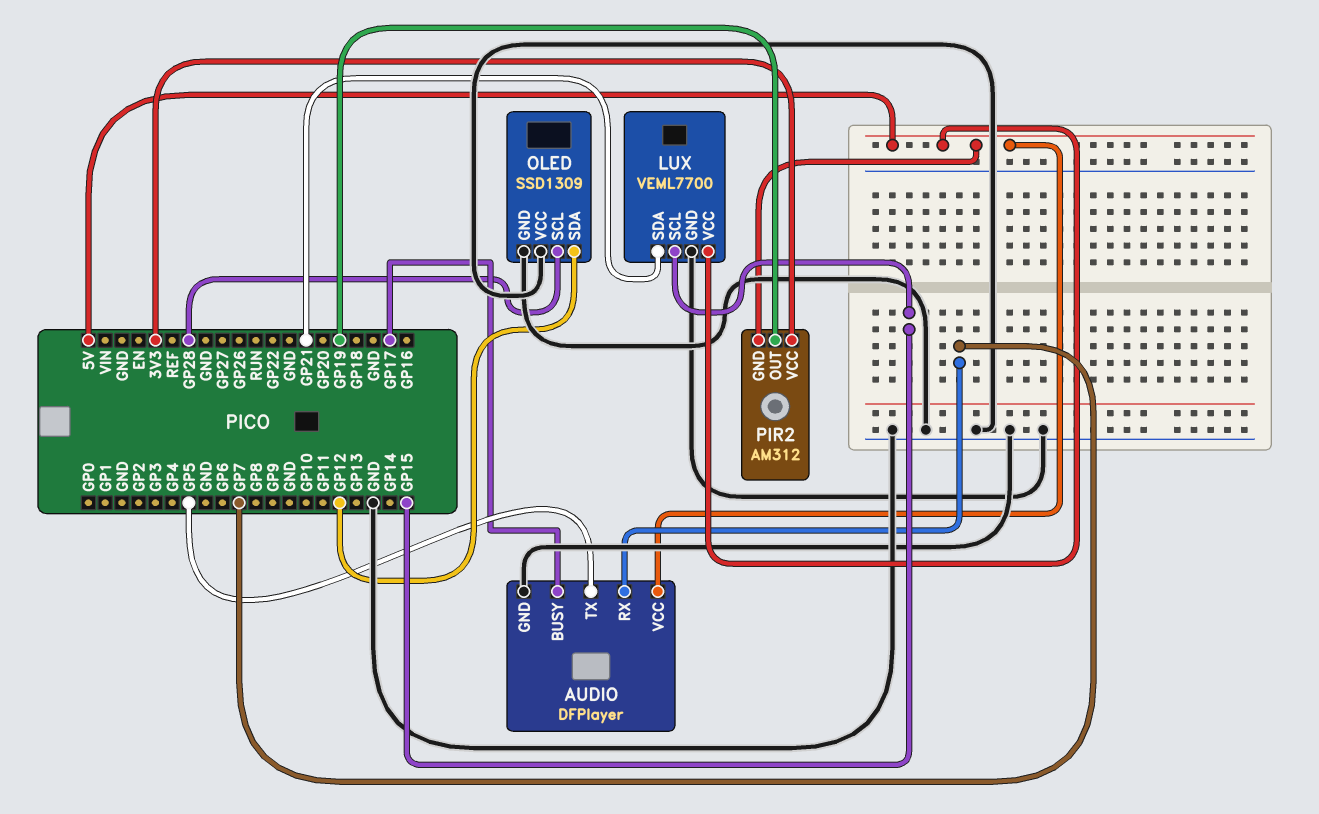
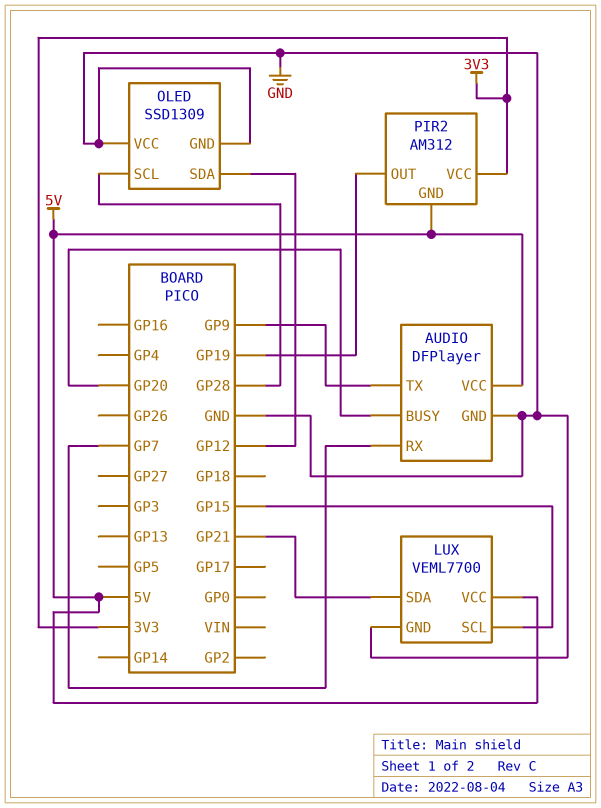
AUDIO pin BUSY: GP17 -> GP20
AUDIO pin TX: GP5 -> GP9

